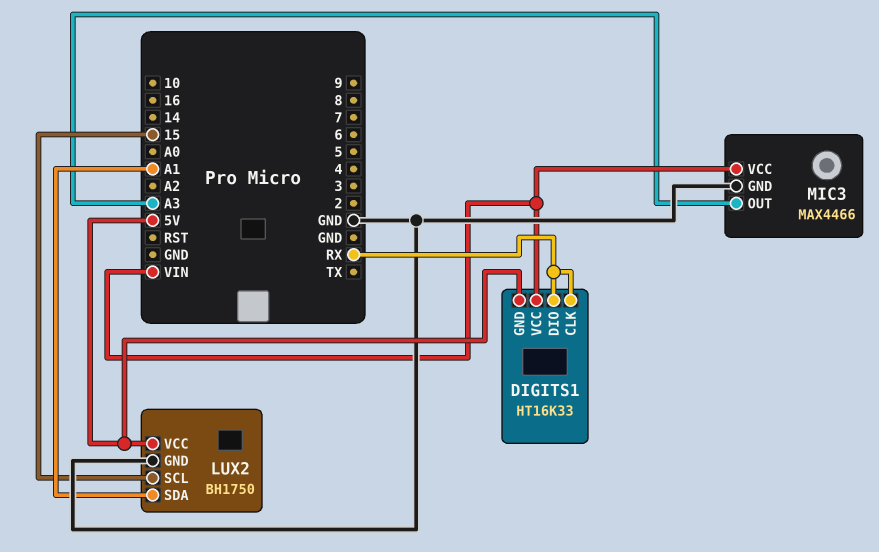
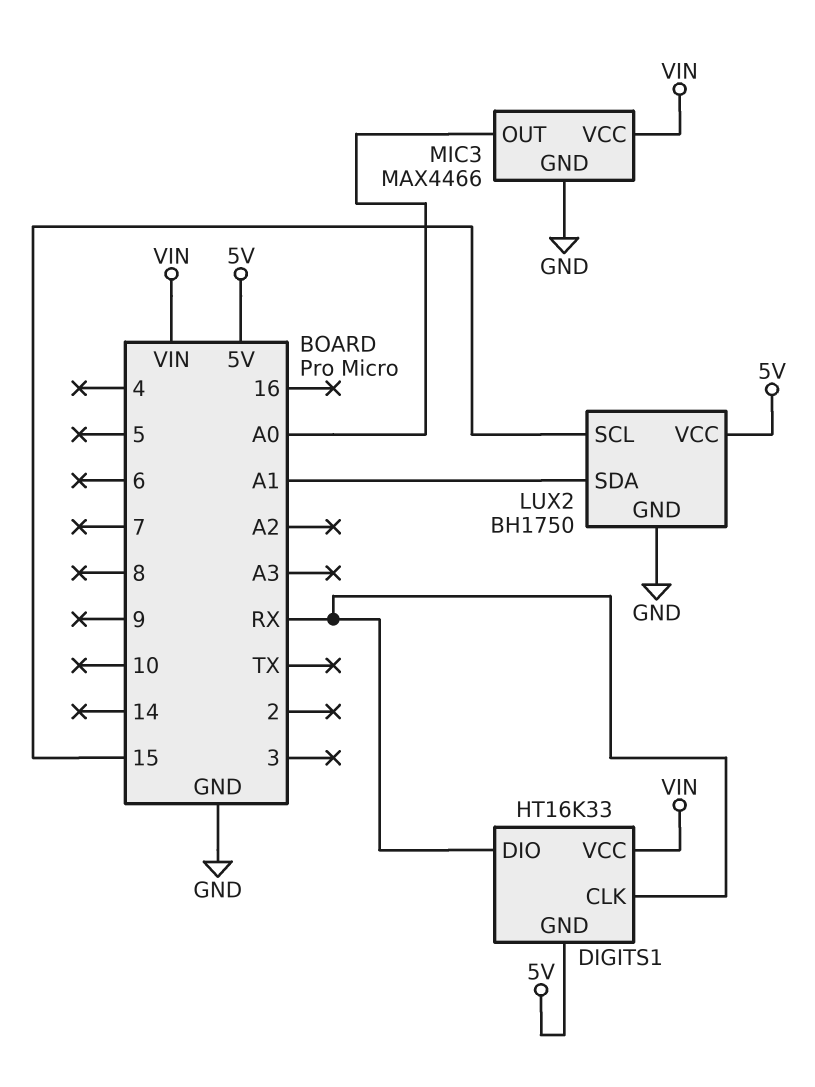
MIC3 pin OUT: A3 -> A0

